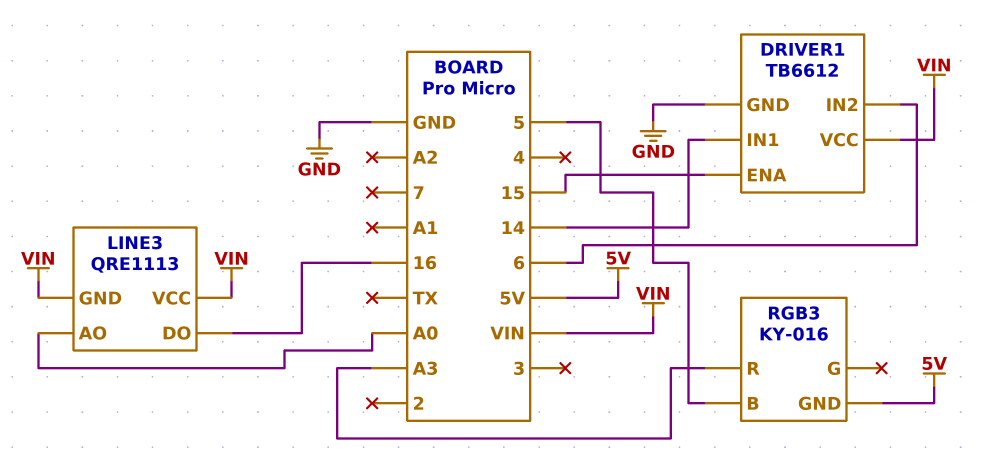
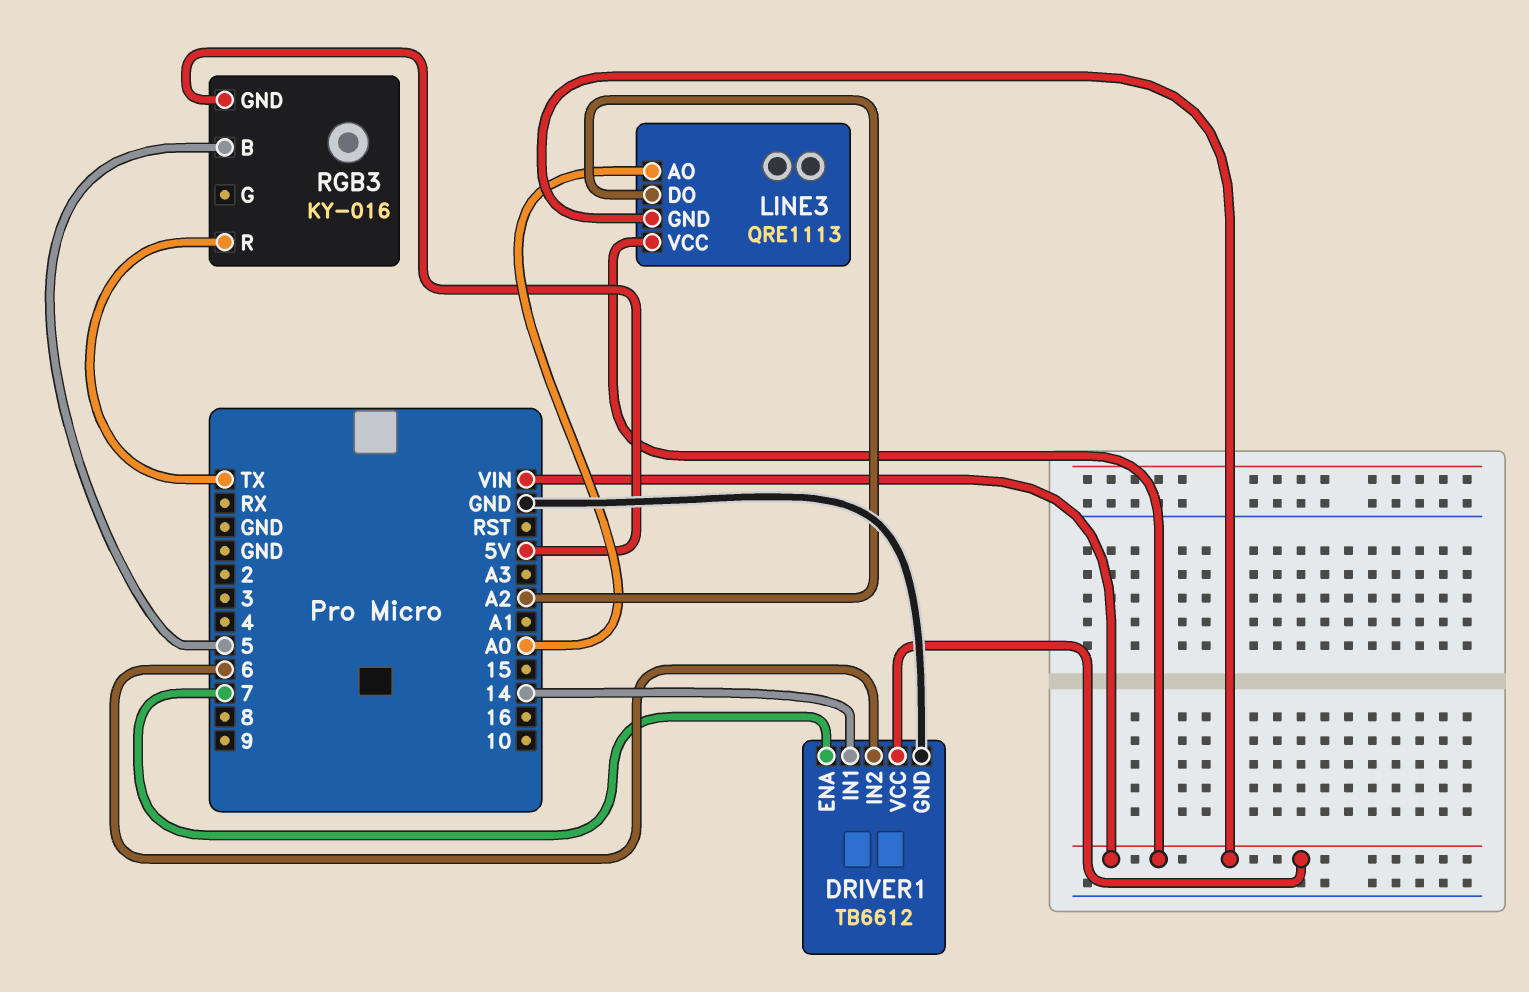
DRIVER1 pin ENA: 15 -> 7
LINE3 pin DO: 16 -> A2
RGB3 pin R: A3 -> TX

